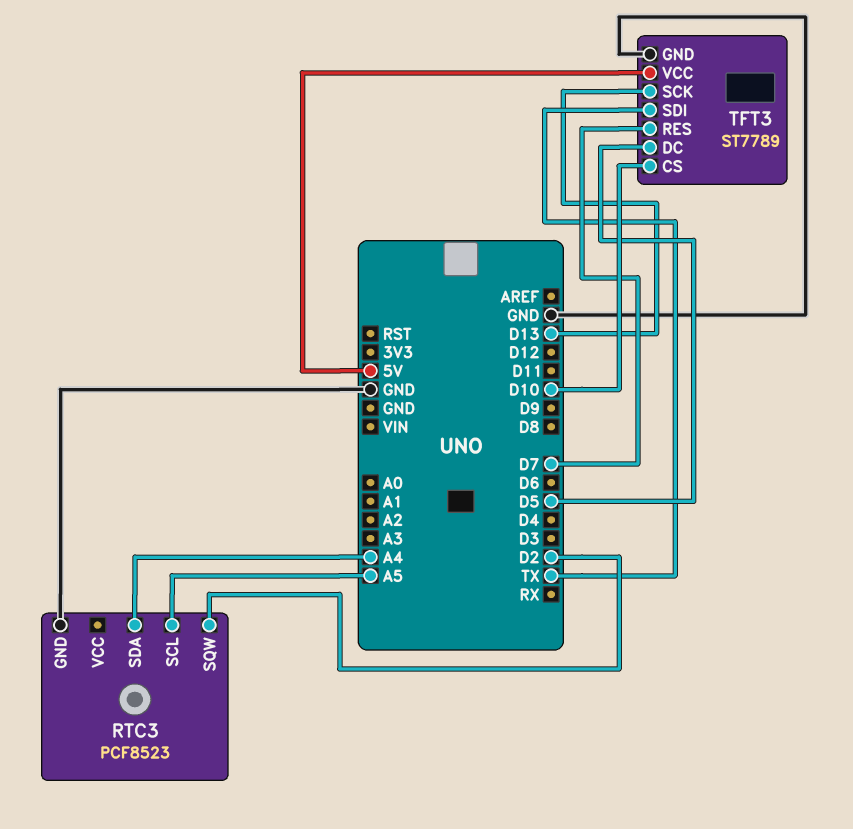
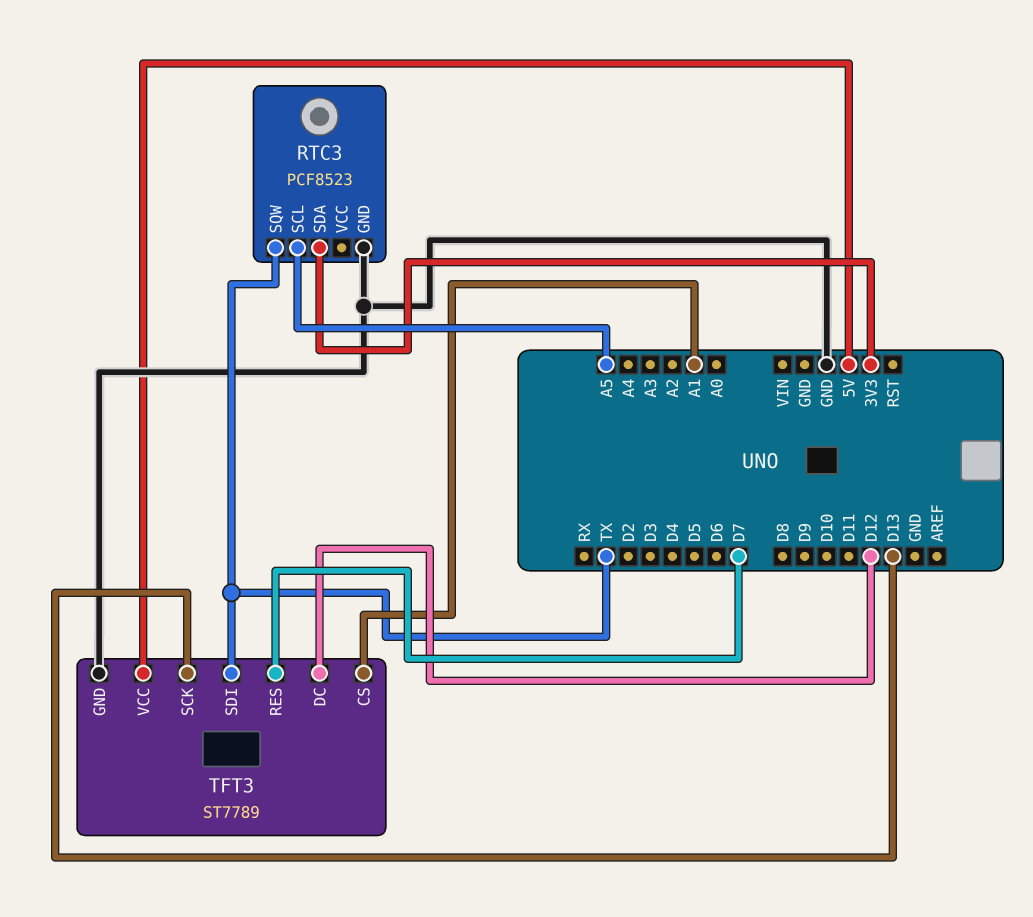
RTC3 pin SDA: A4 -> 3V3
RTC3 pin SQW: D2 -> TX
TFT3 pin CS: D10 -> A1
TFT3 pin DC: D5 -> D12

